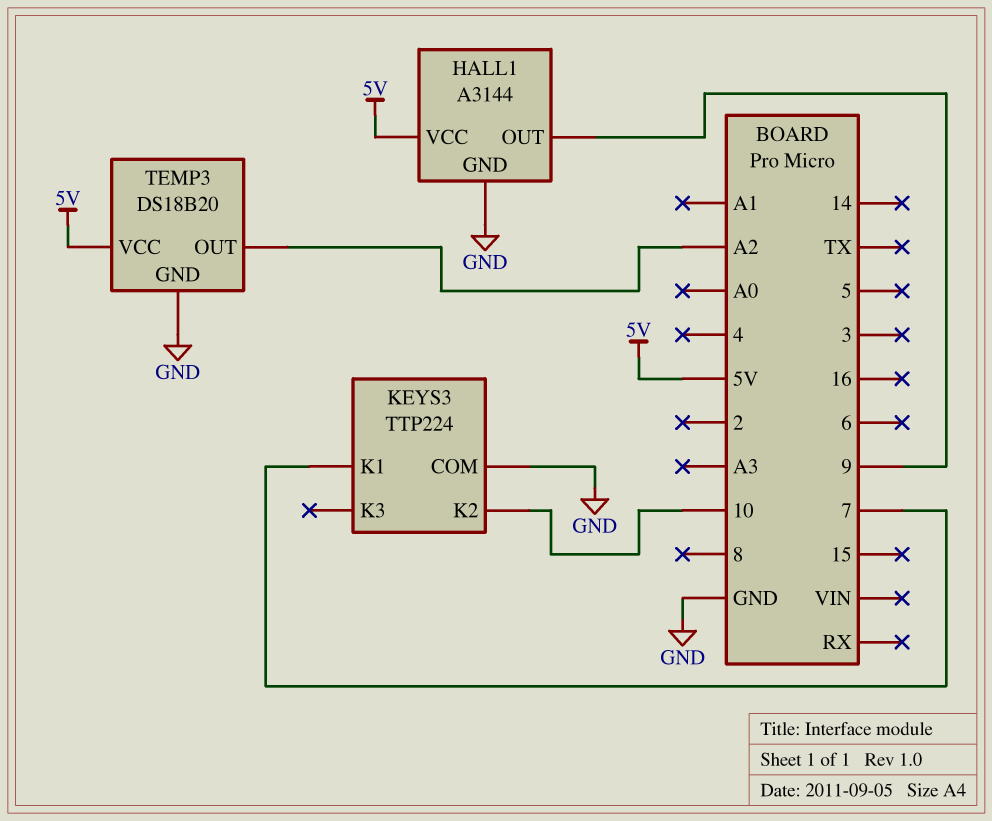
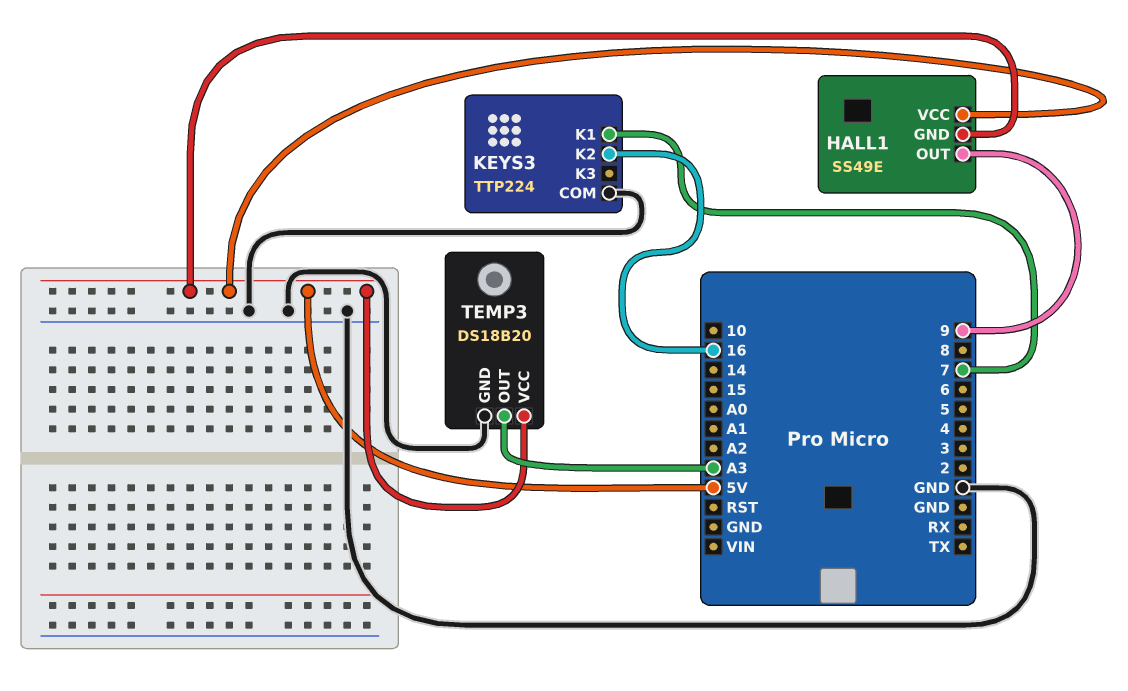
HALL1: A3144 -> SS49E
HALL1 pin GND: GND -> 5V
KEYS3 pin K2: 10 -> 16
TEMP3 pin OUT: A2 -> A3

